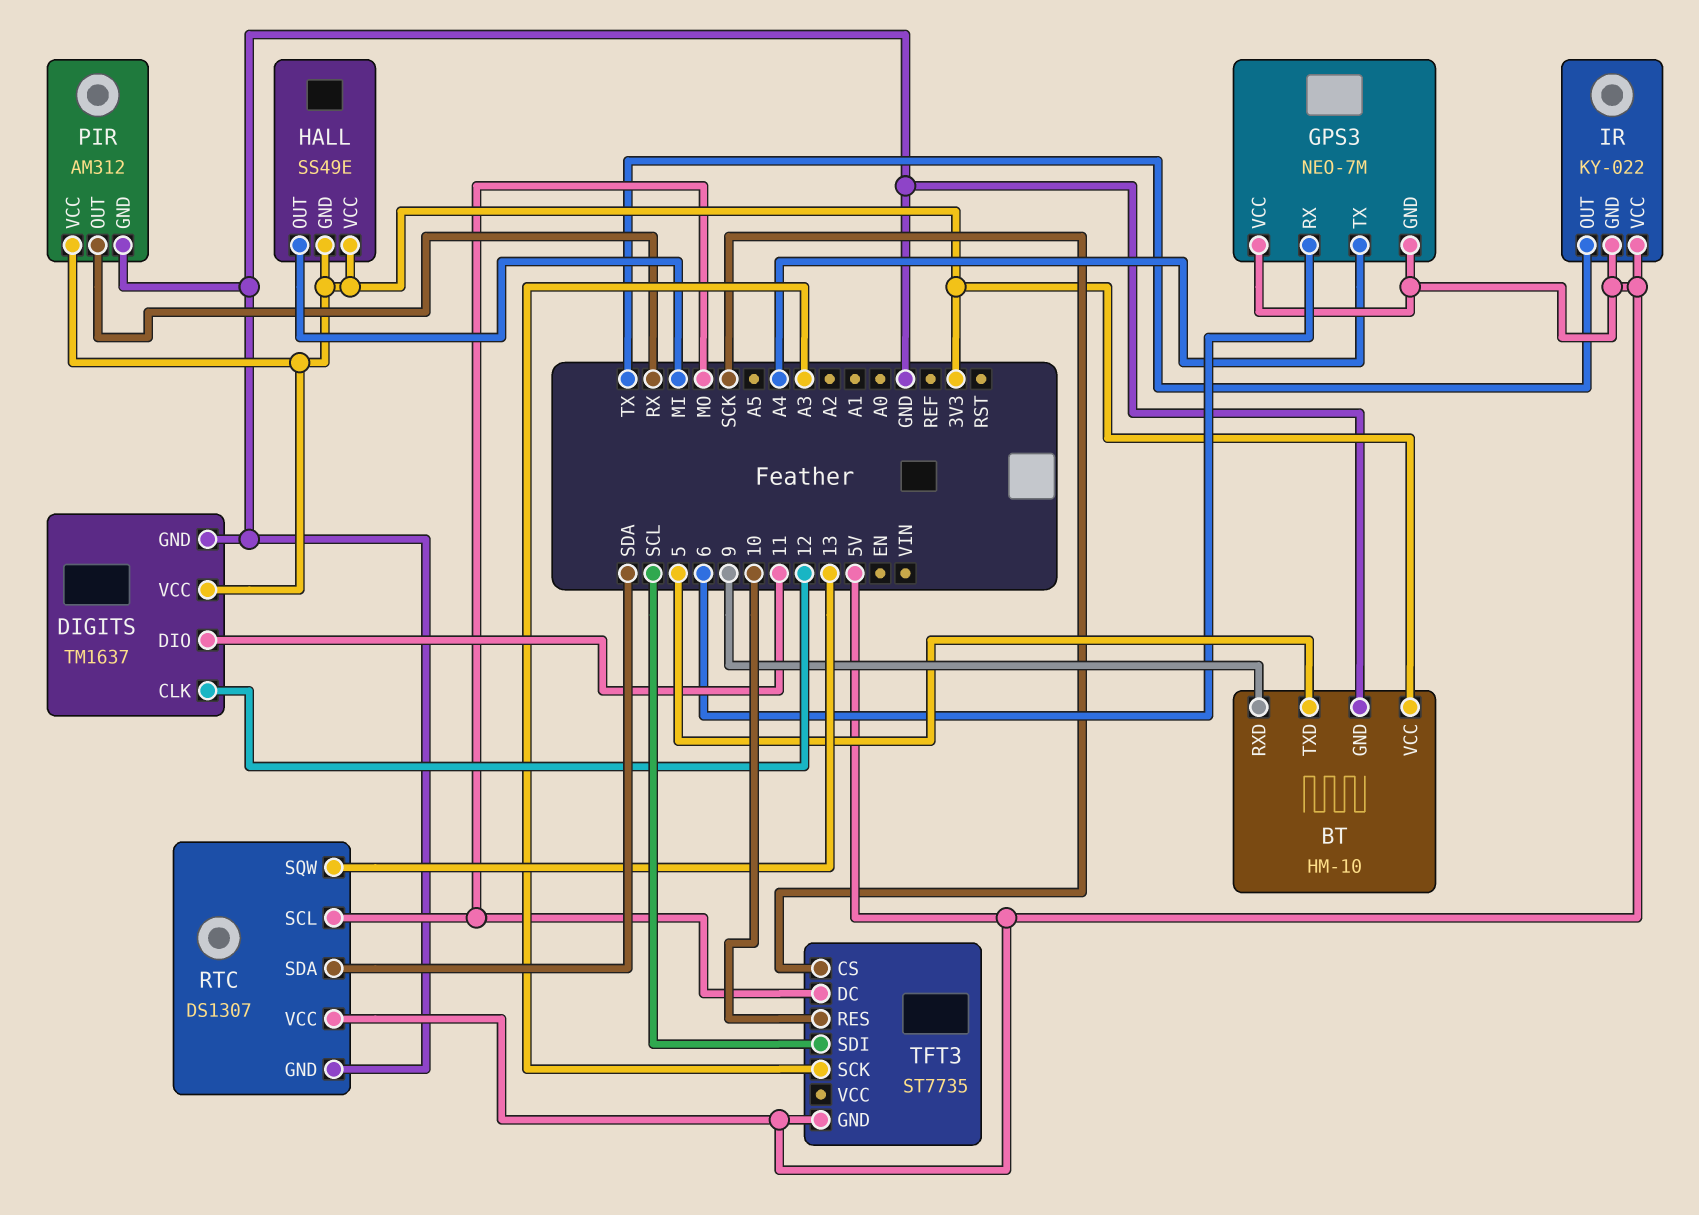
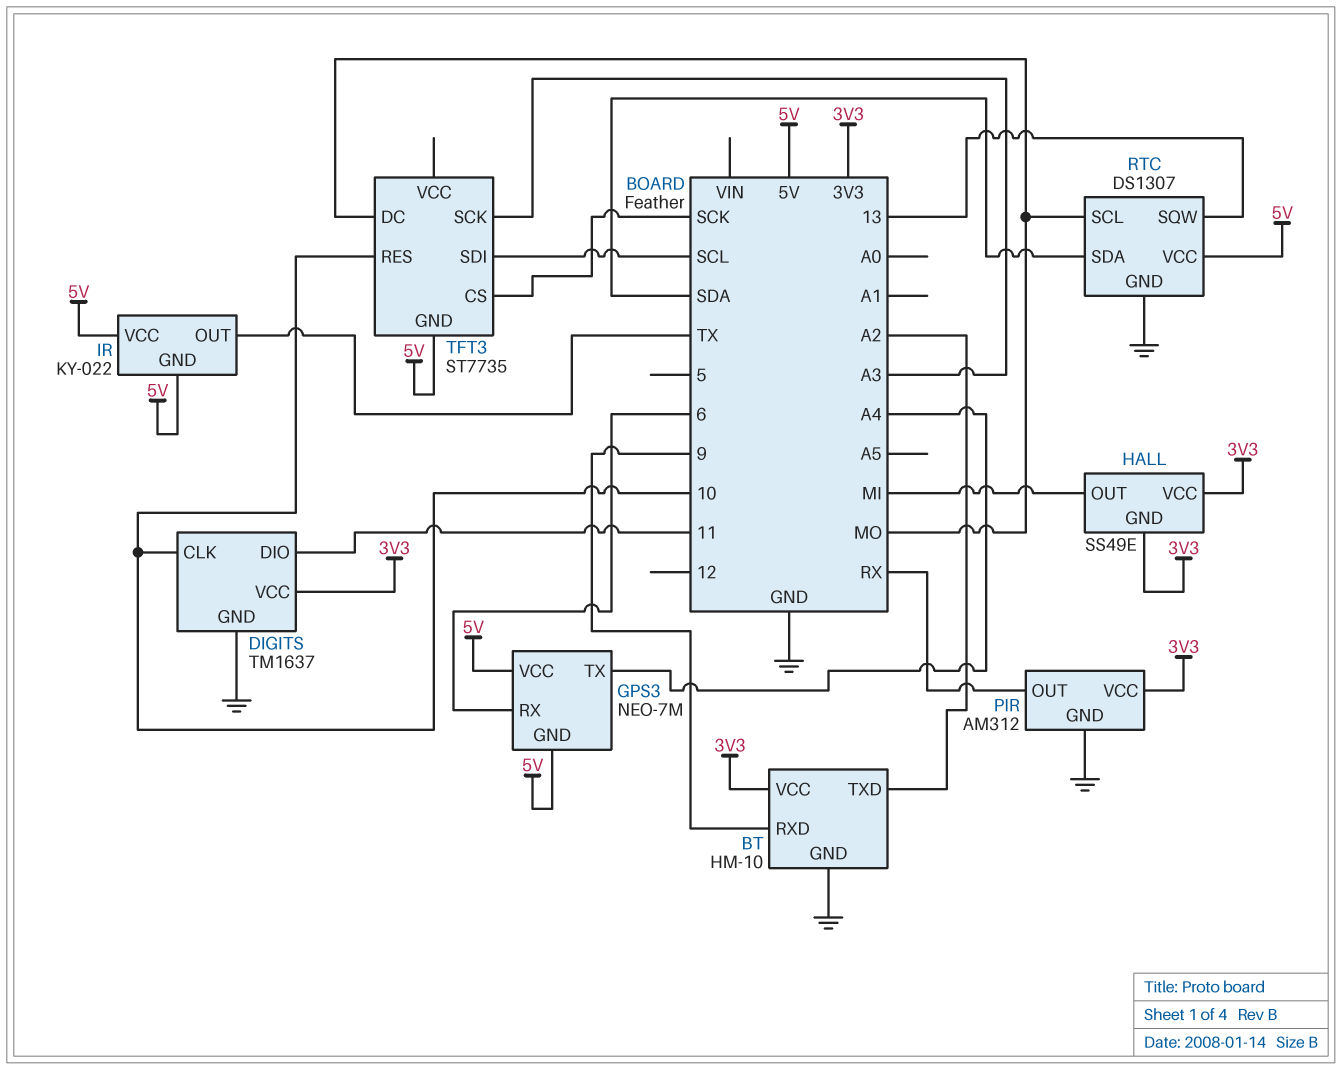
BT pin TXD: 5 -> A2
DIGITS pin CLK: 12 -> 10

